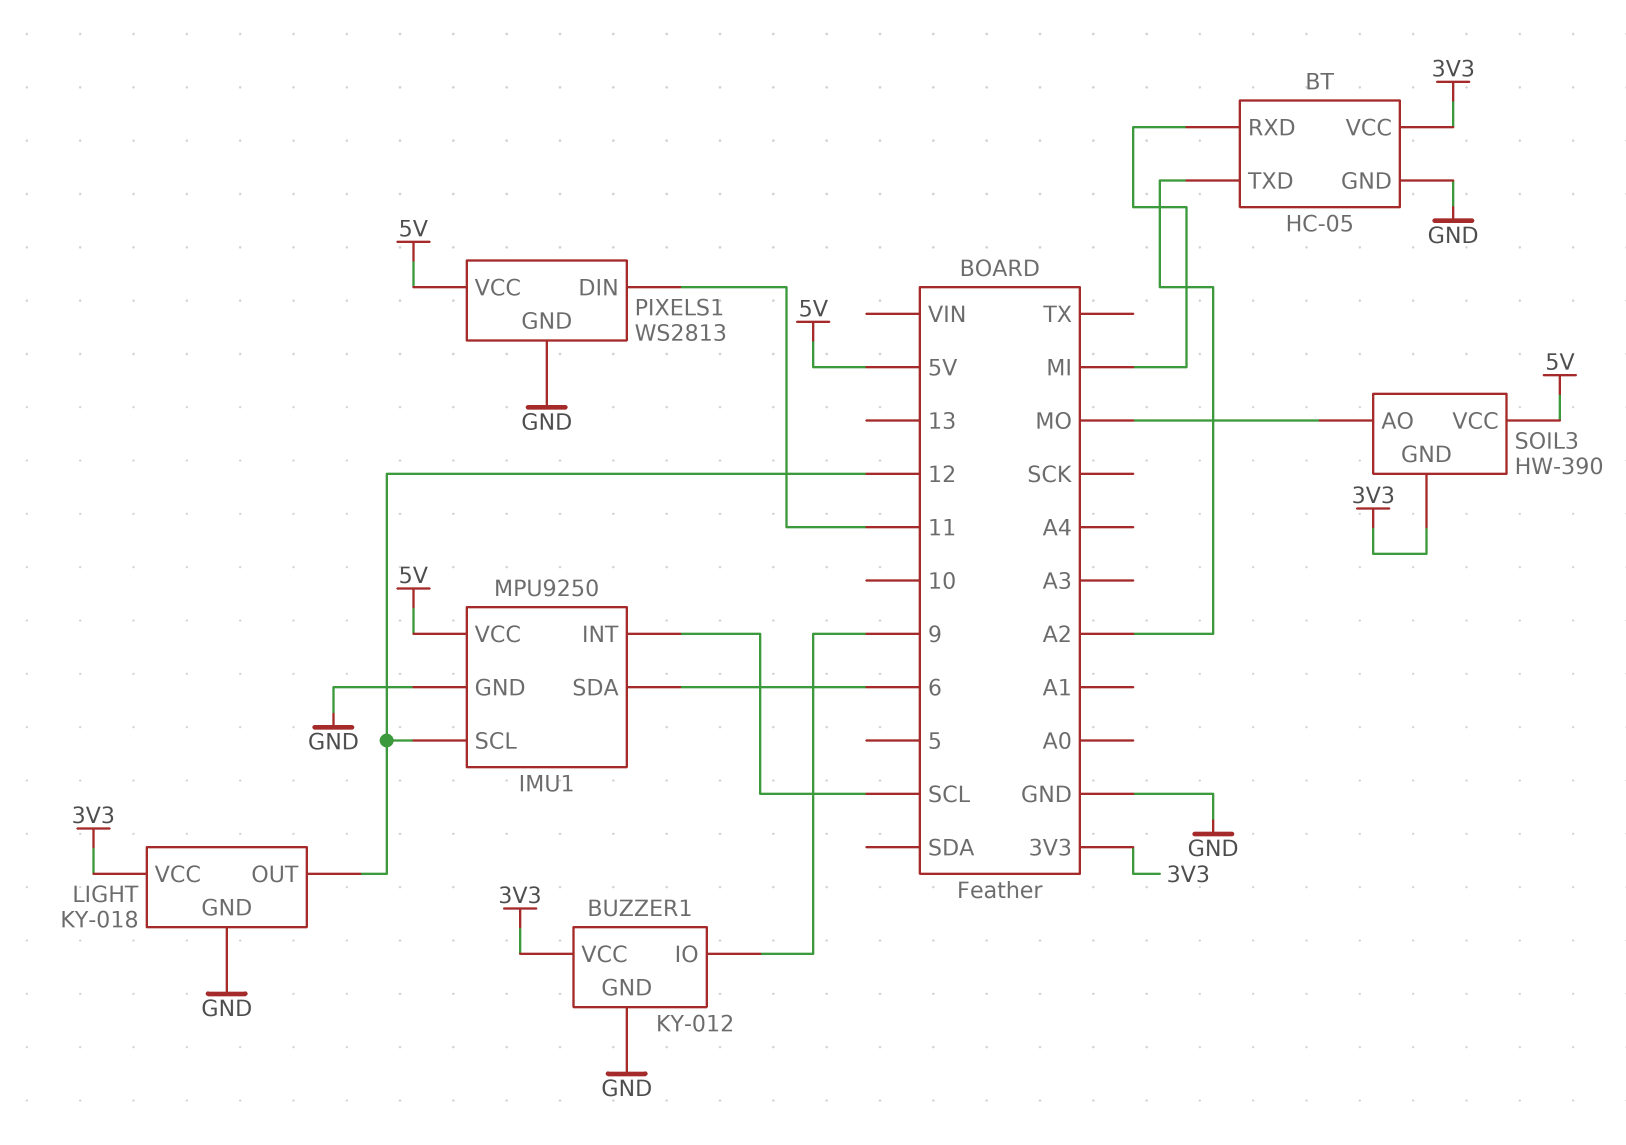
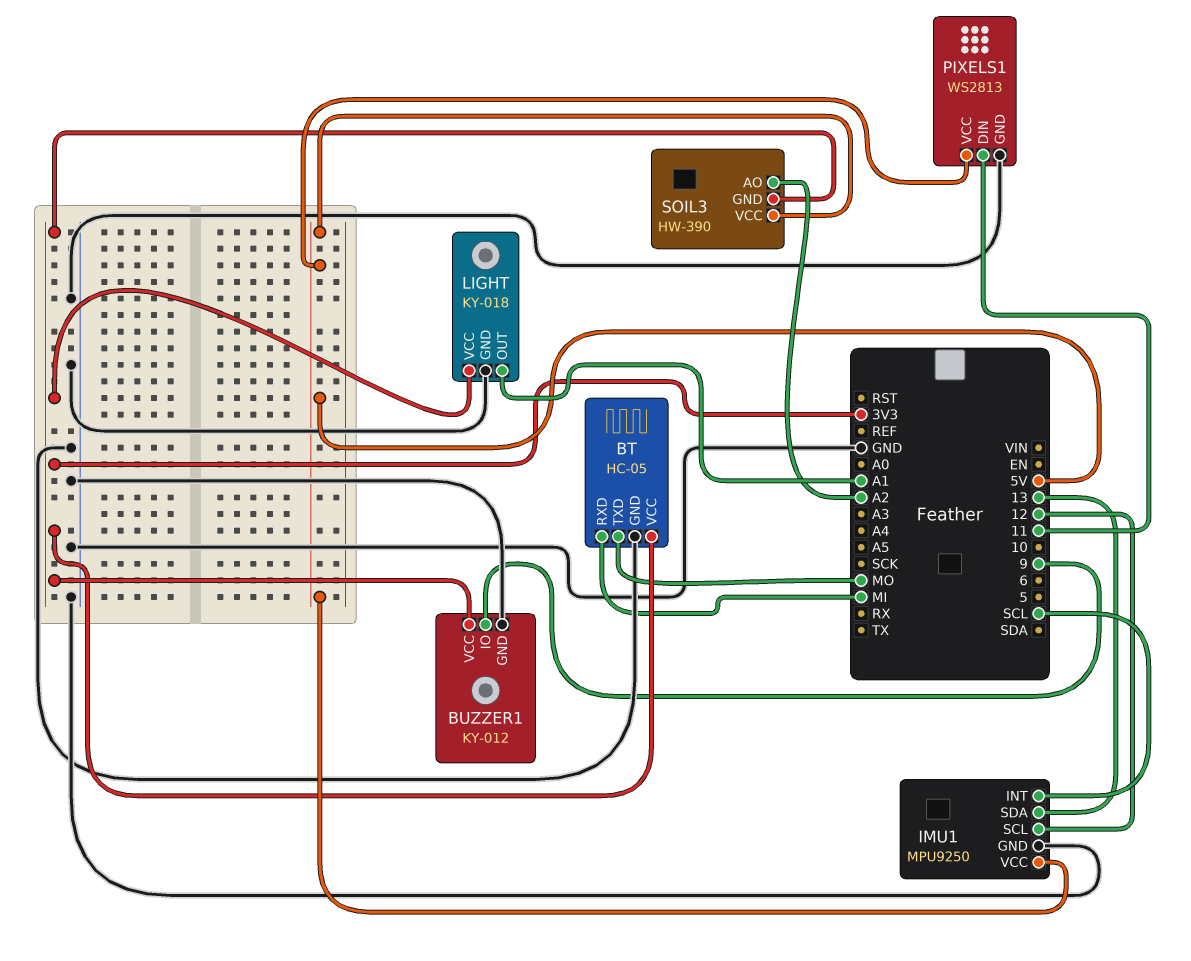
BT pin TXD: A2 -> MO
IMU1 pin SDA: 6 -> 13
LIGHT pin OUT: 12 -> A1
SOIL3 pin AO: MO -> A2

